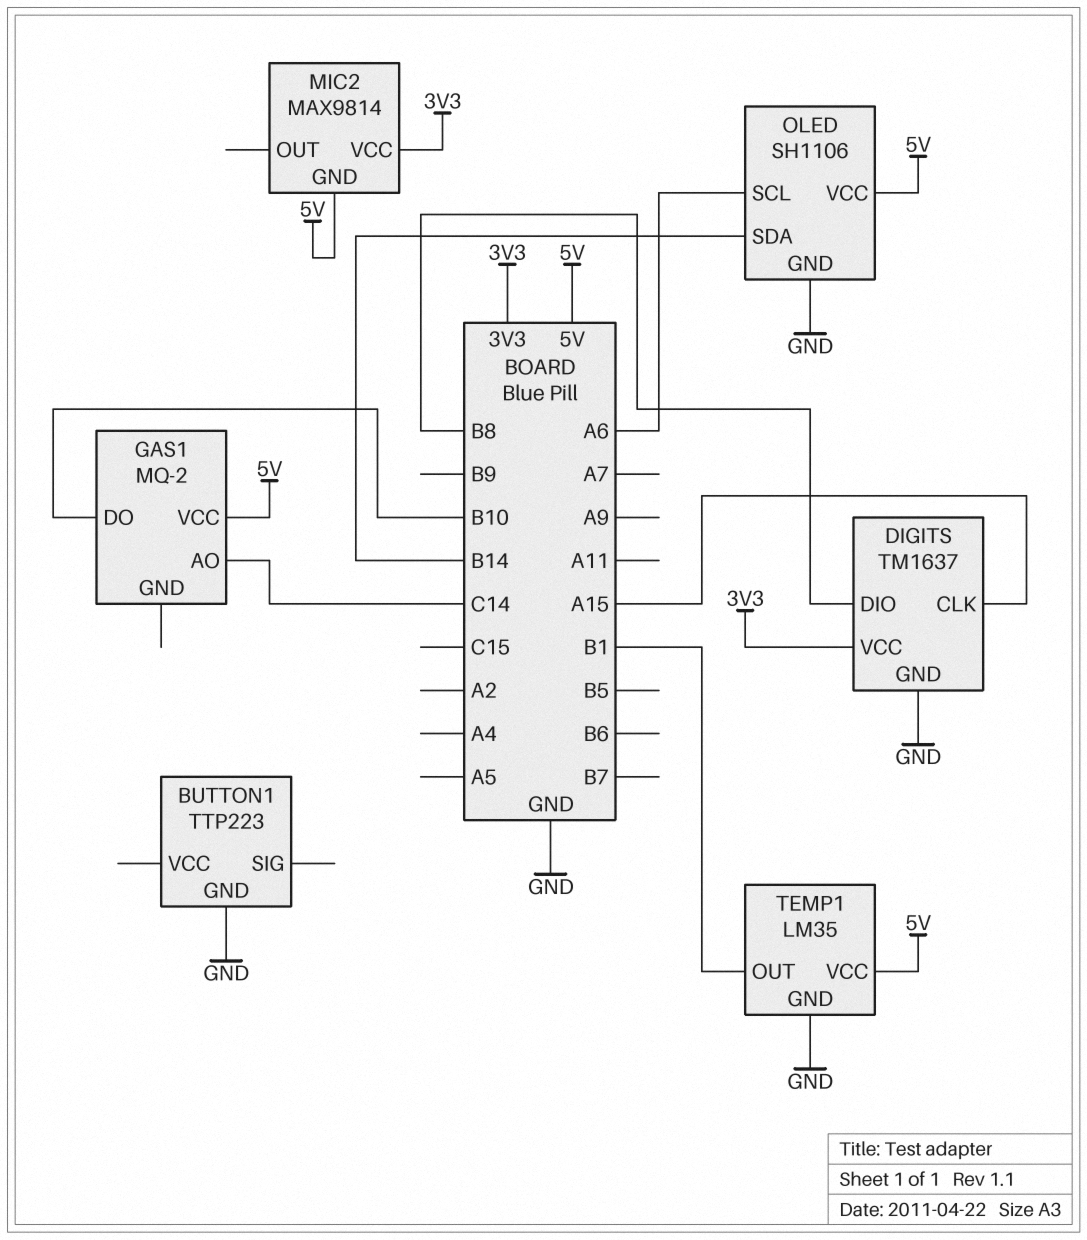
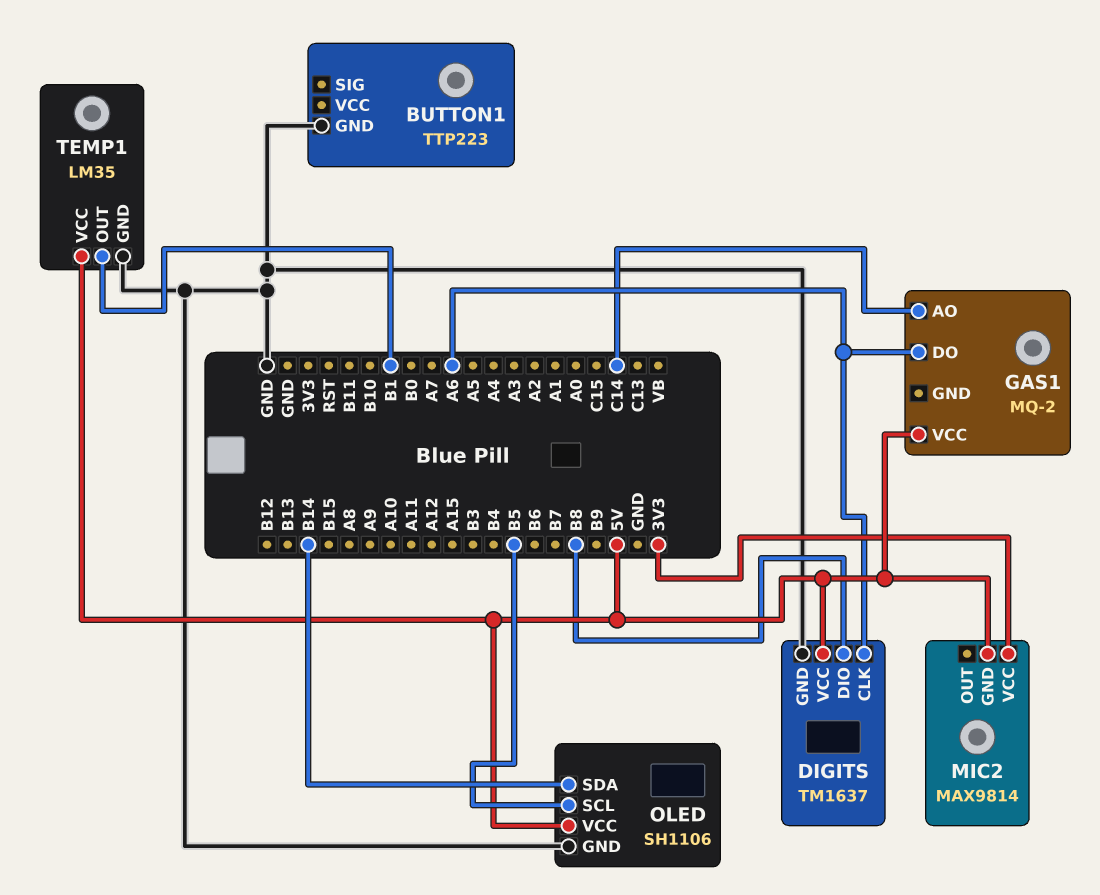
DIGITS pin CLK: A15 -> A6
DIGITS pin VCC: 3V3 -> 5V
GAS1 pin DO: B10 -> A6
OLED pin SCL: A6 -> B5

